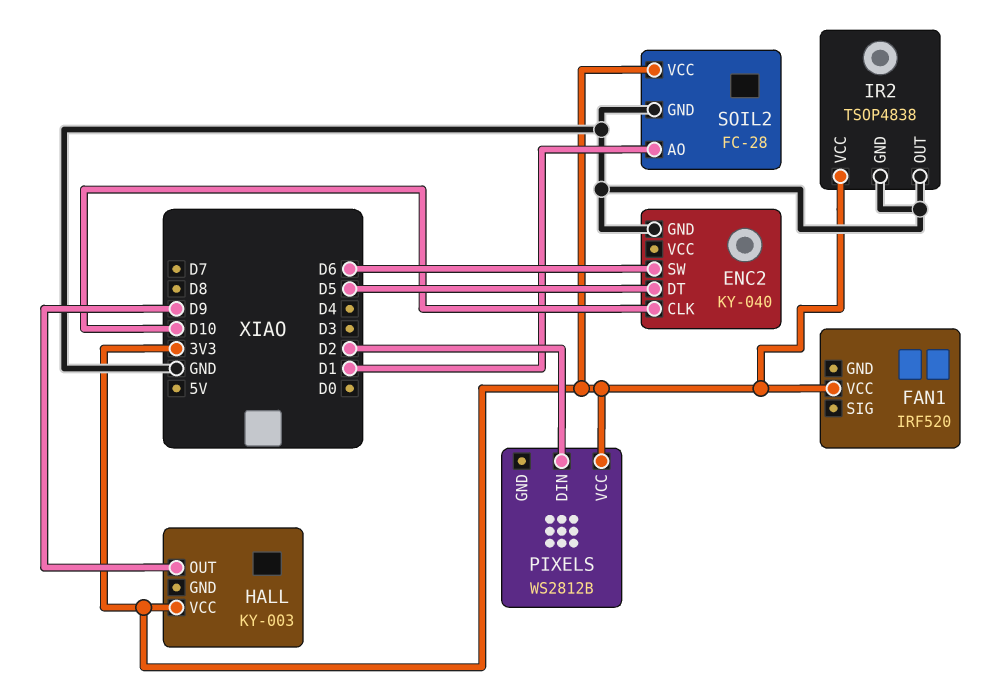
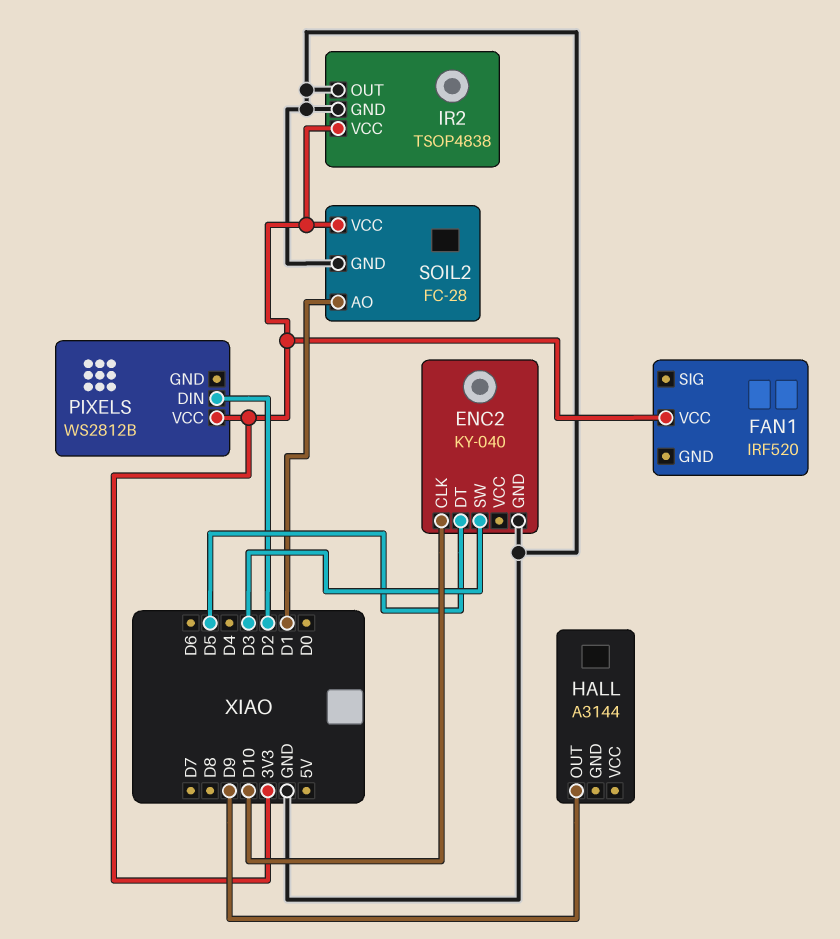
ENC2 pin SW: D6 -> D3
HALL: KY-003 -> A3144
HALL pin VCC: 3V3 -> none

